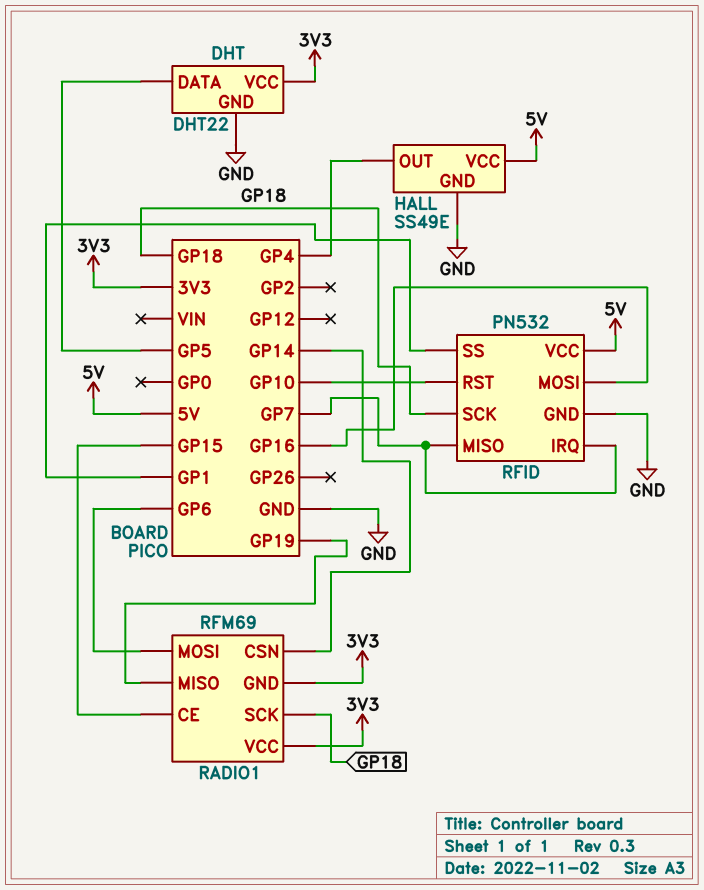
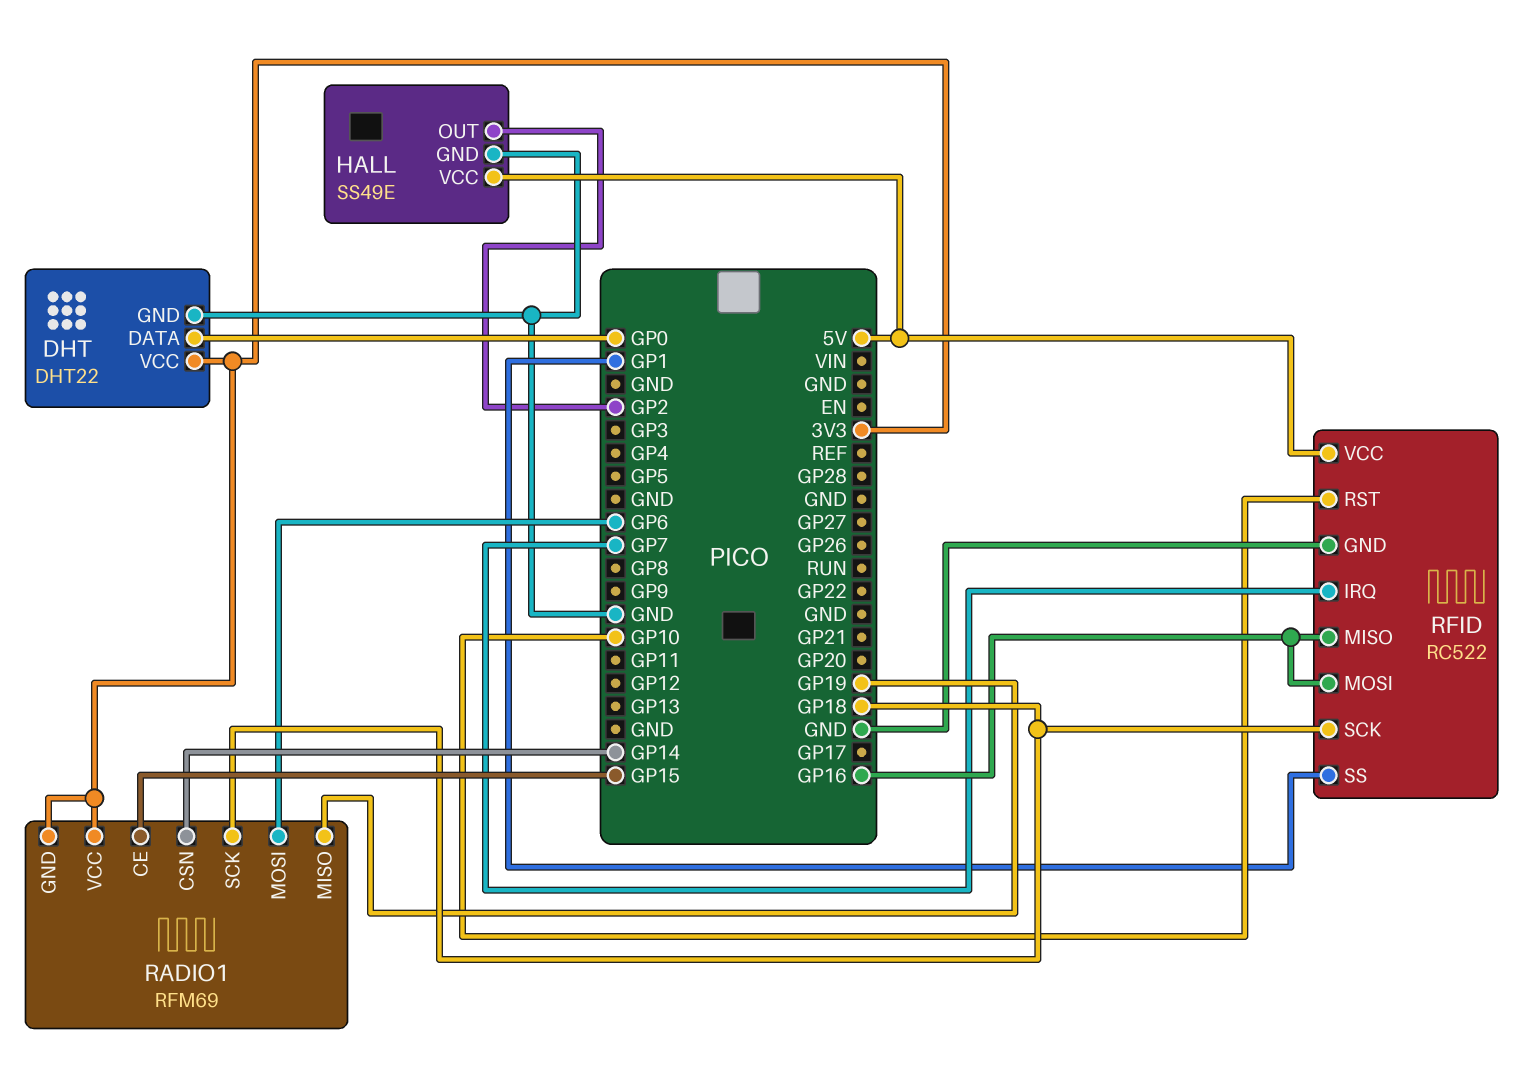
DHT pin DATA: GP5 -> GP0
HALL pin OUT: GP4 -> GP2
RFID: PN532 -> RC522
RFID pin MISO: GP7 -> GP16

